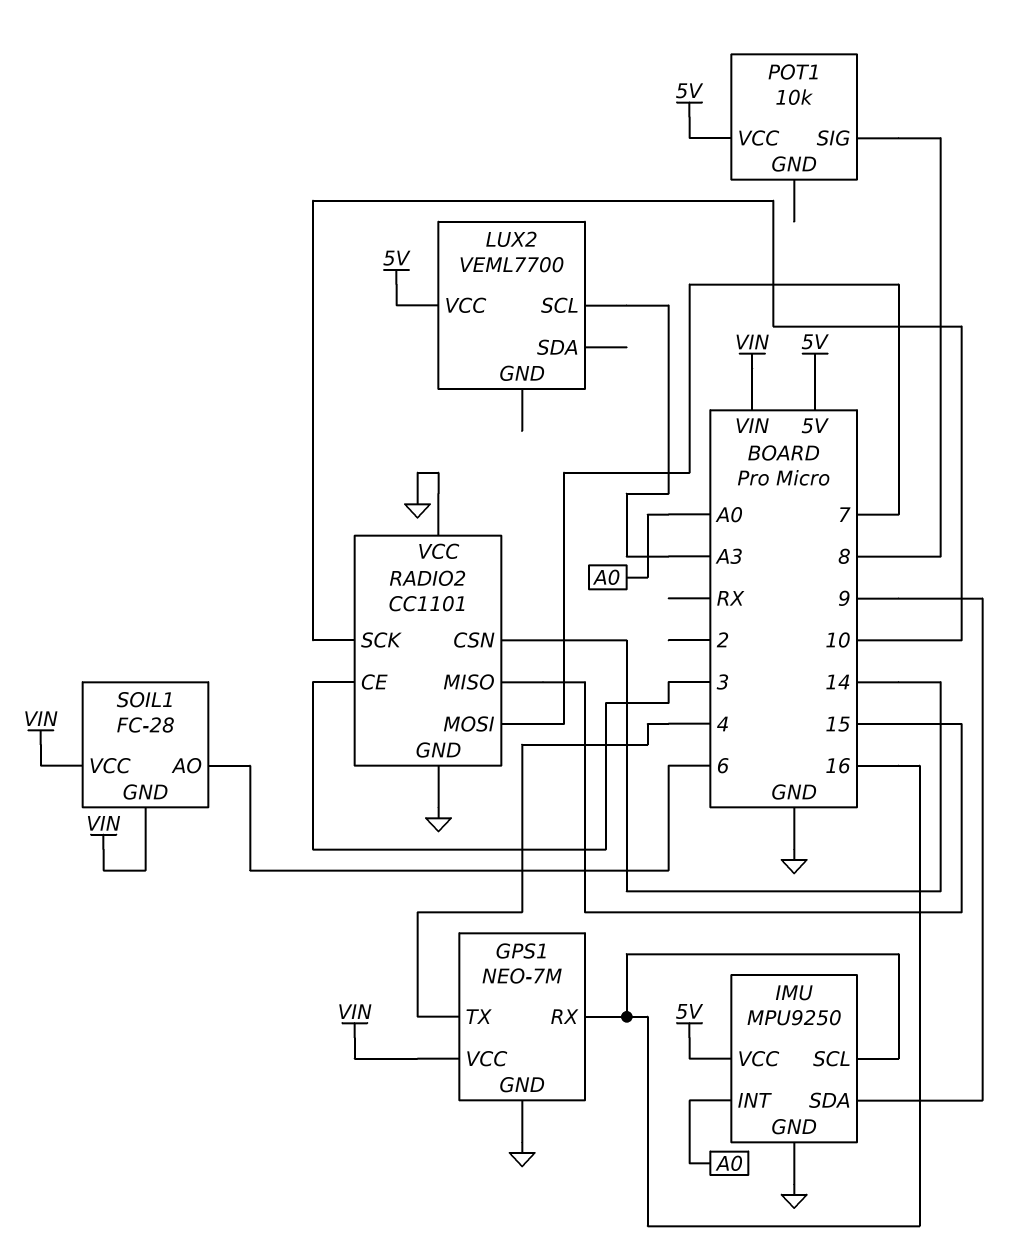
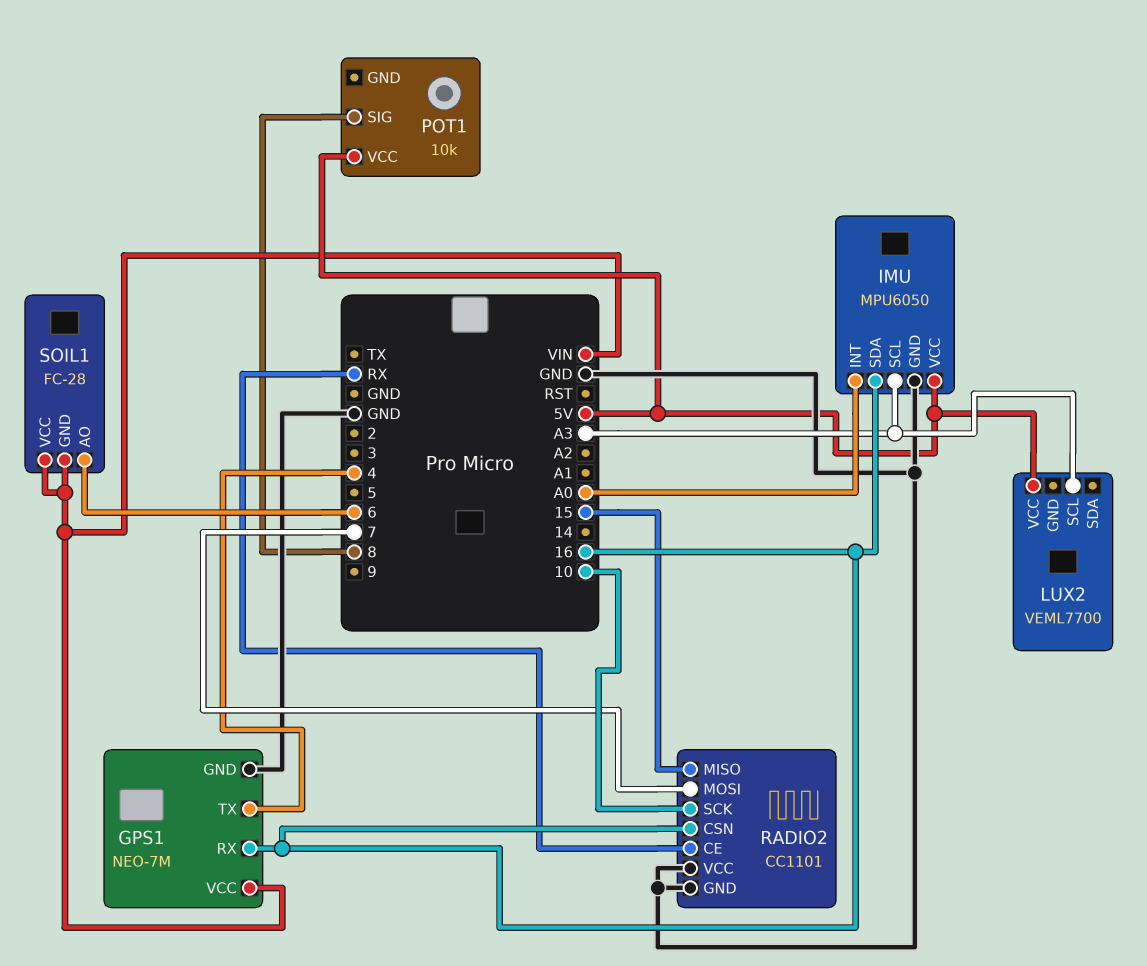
IMU: MPU9250 -> MPU6050
IMU pin SCL: 16 -> A3
IMU pin SDA: 9 -> 16
RADIO2 pin CE: 3 -> RX
RADIO2 pin CSN: 14 -> 16

